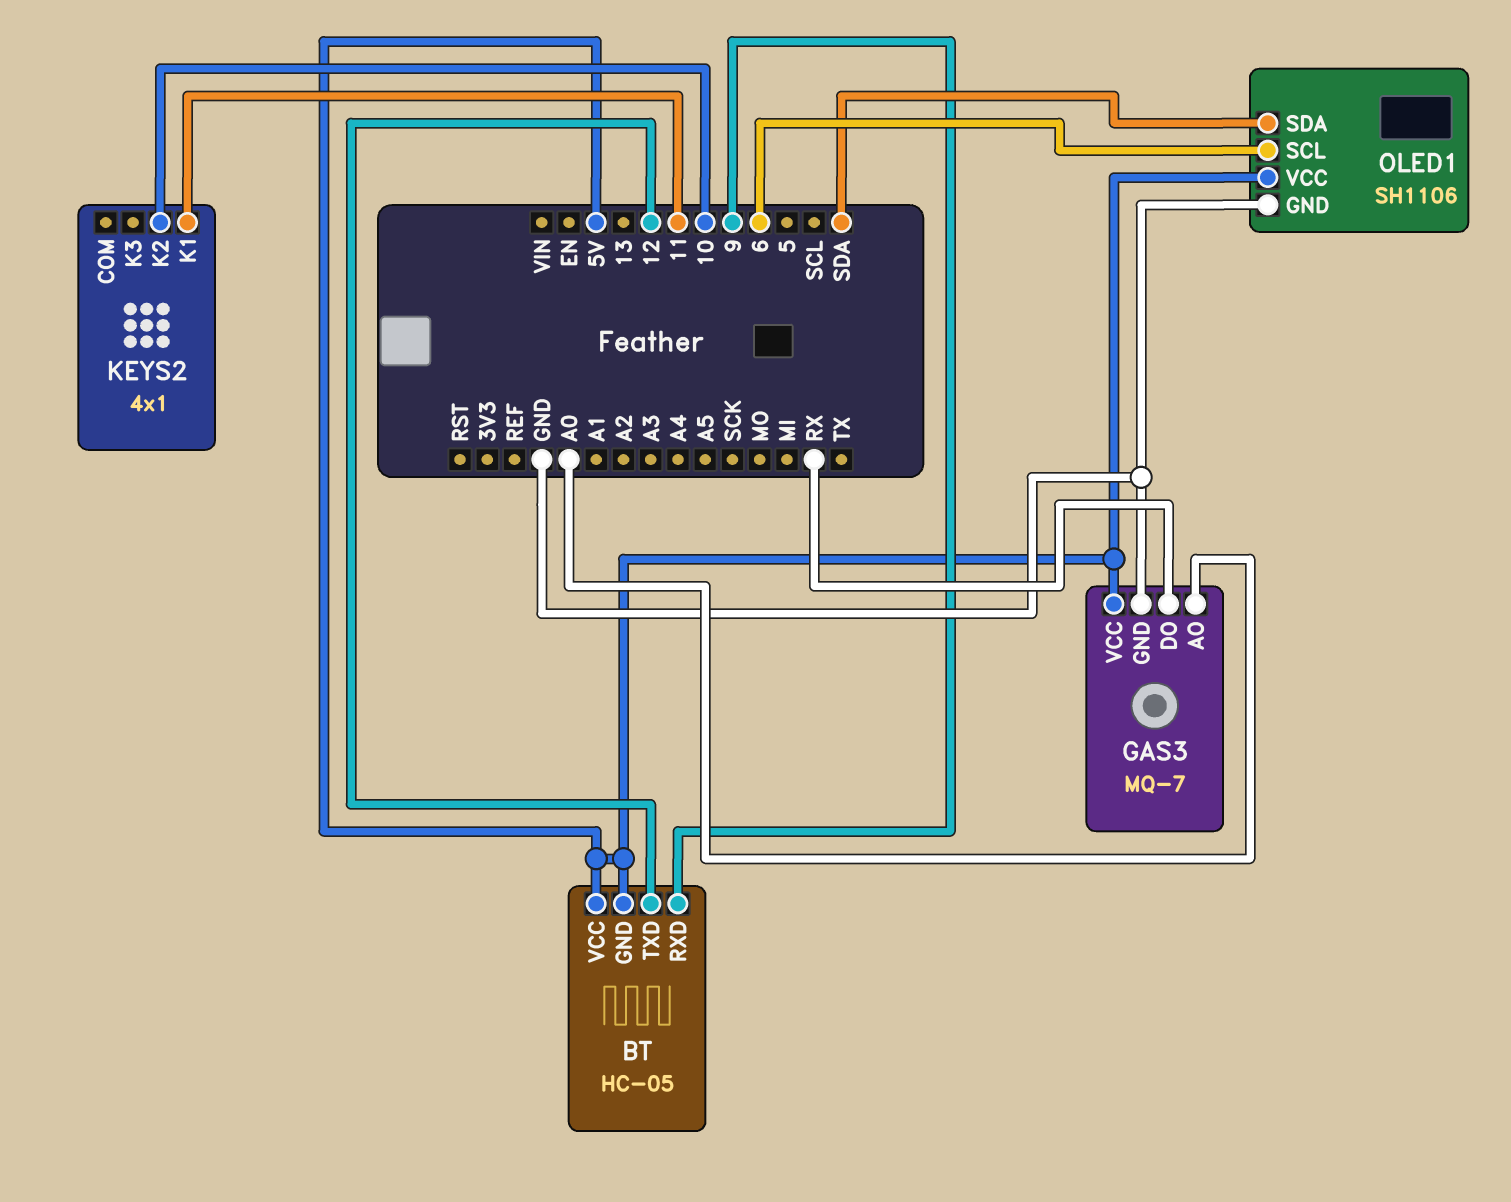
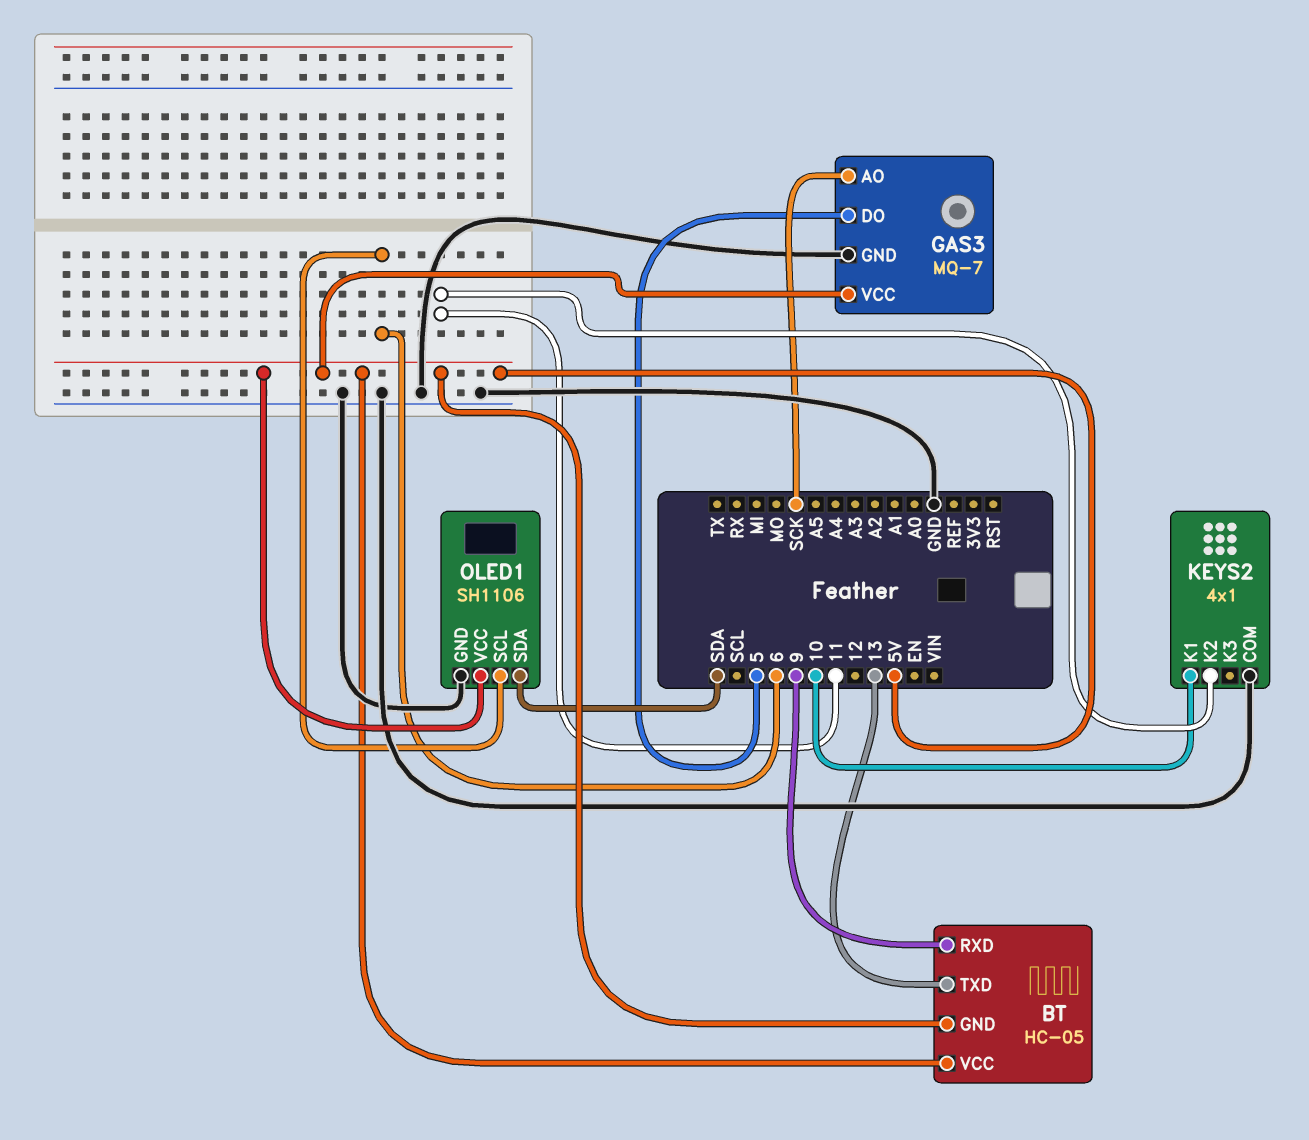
BT pin TXD: 12 -> 13
GAS3 pin AO: A0 -> SCK
GAS3 pin DO: RX -> 5
KEYS2 pin COM: none -> GND
KEYS2 pin K1: 11 -> 10
KEYS2 pin K2: 10 -> 11

